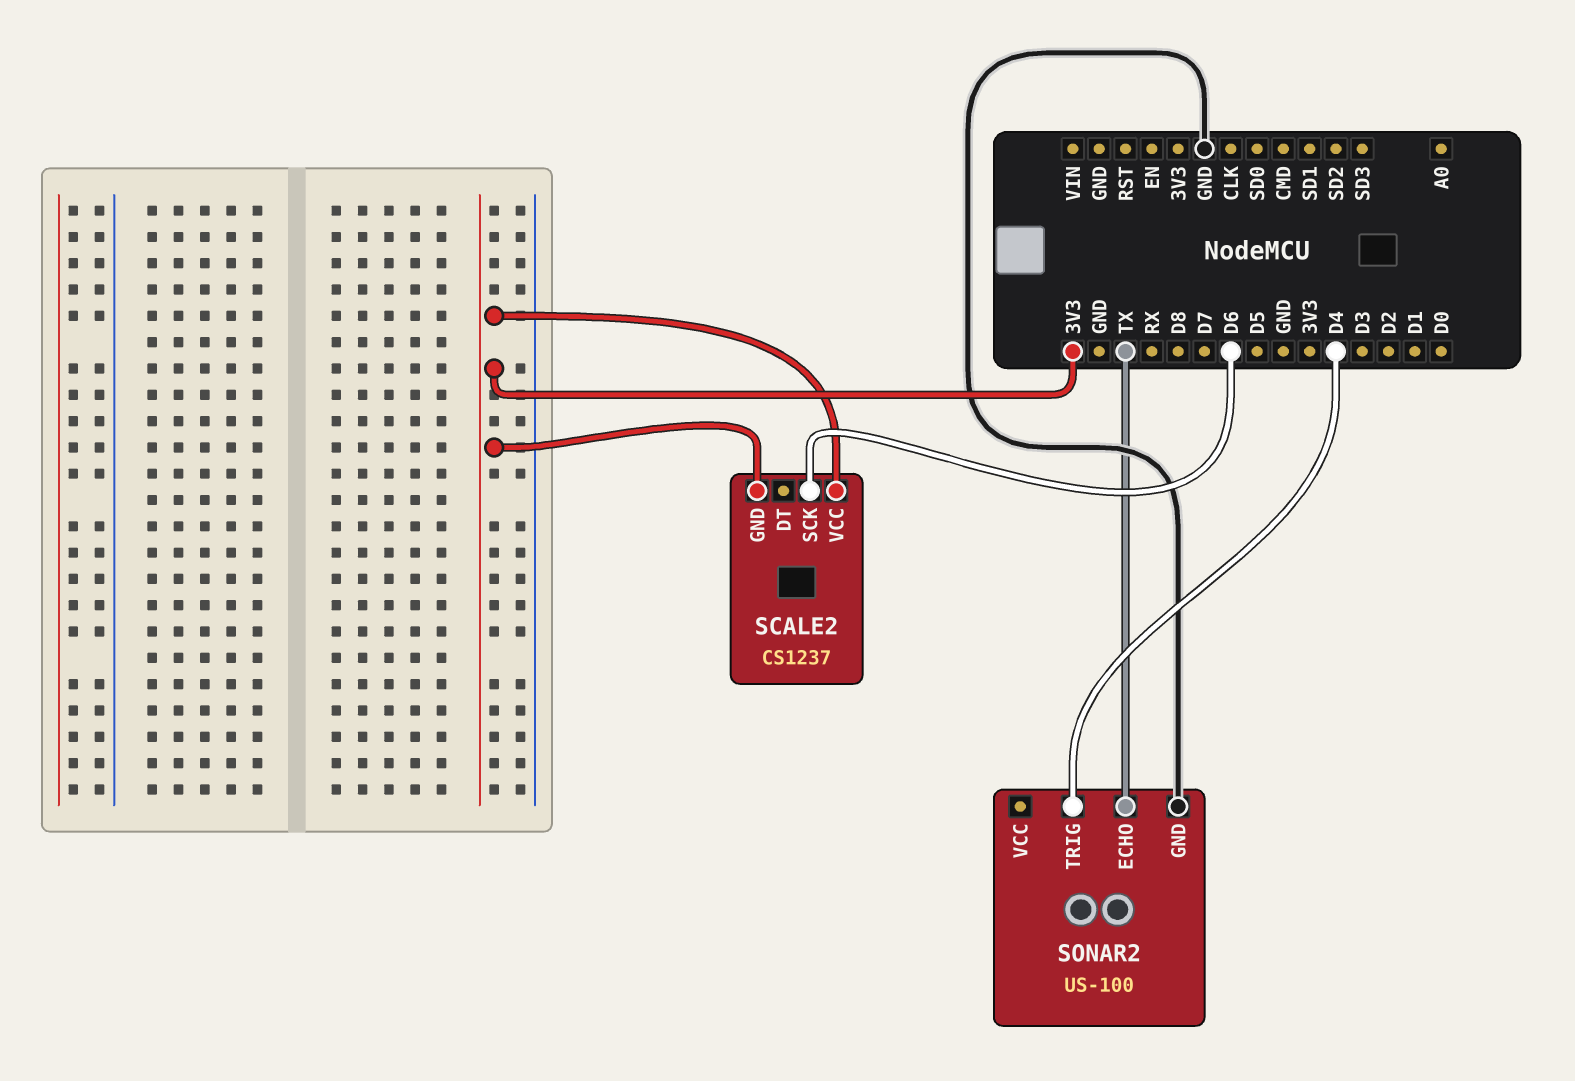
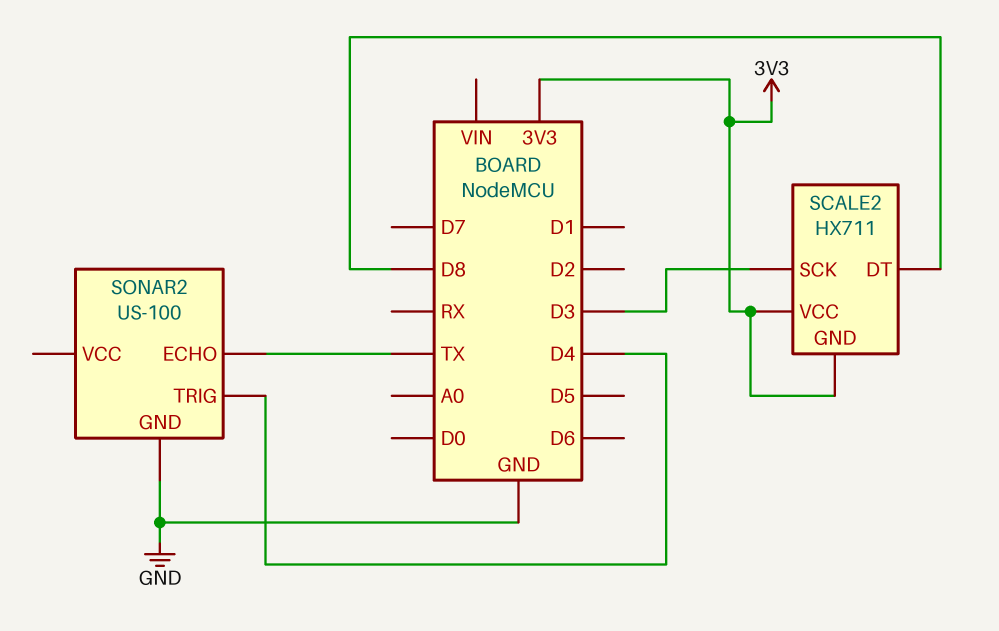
SCALE2: CS1237 -> HX711
SCALE2 pin DT: none -> D8
SCALE2 pin SCK: D6 -> D3

